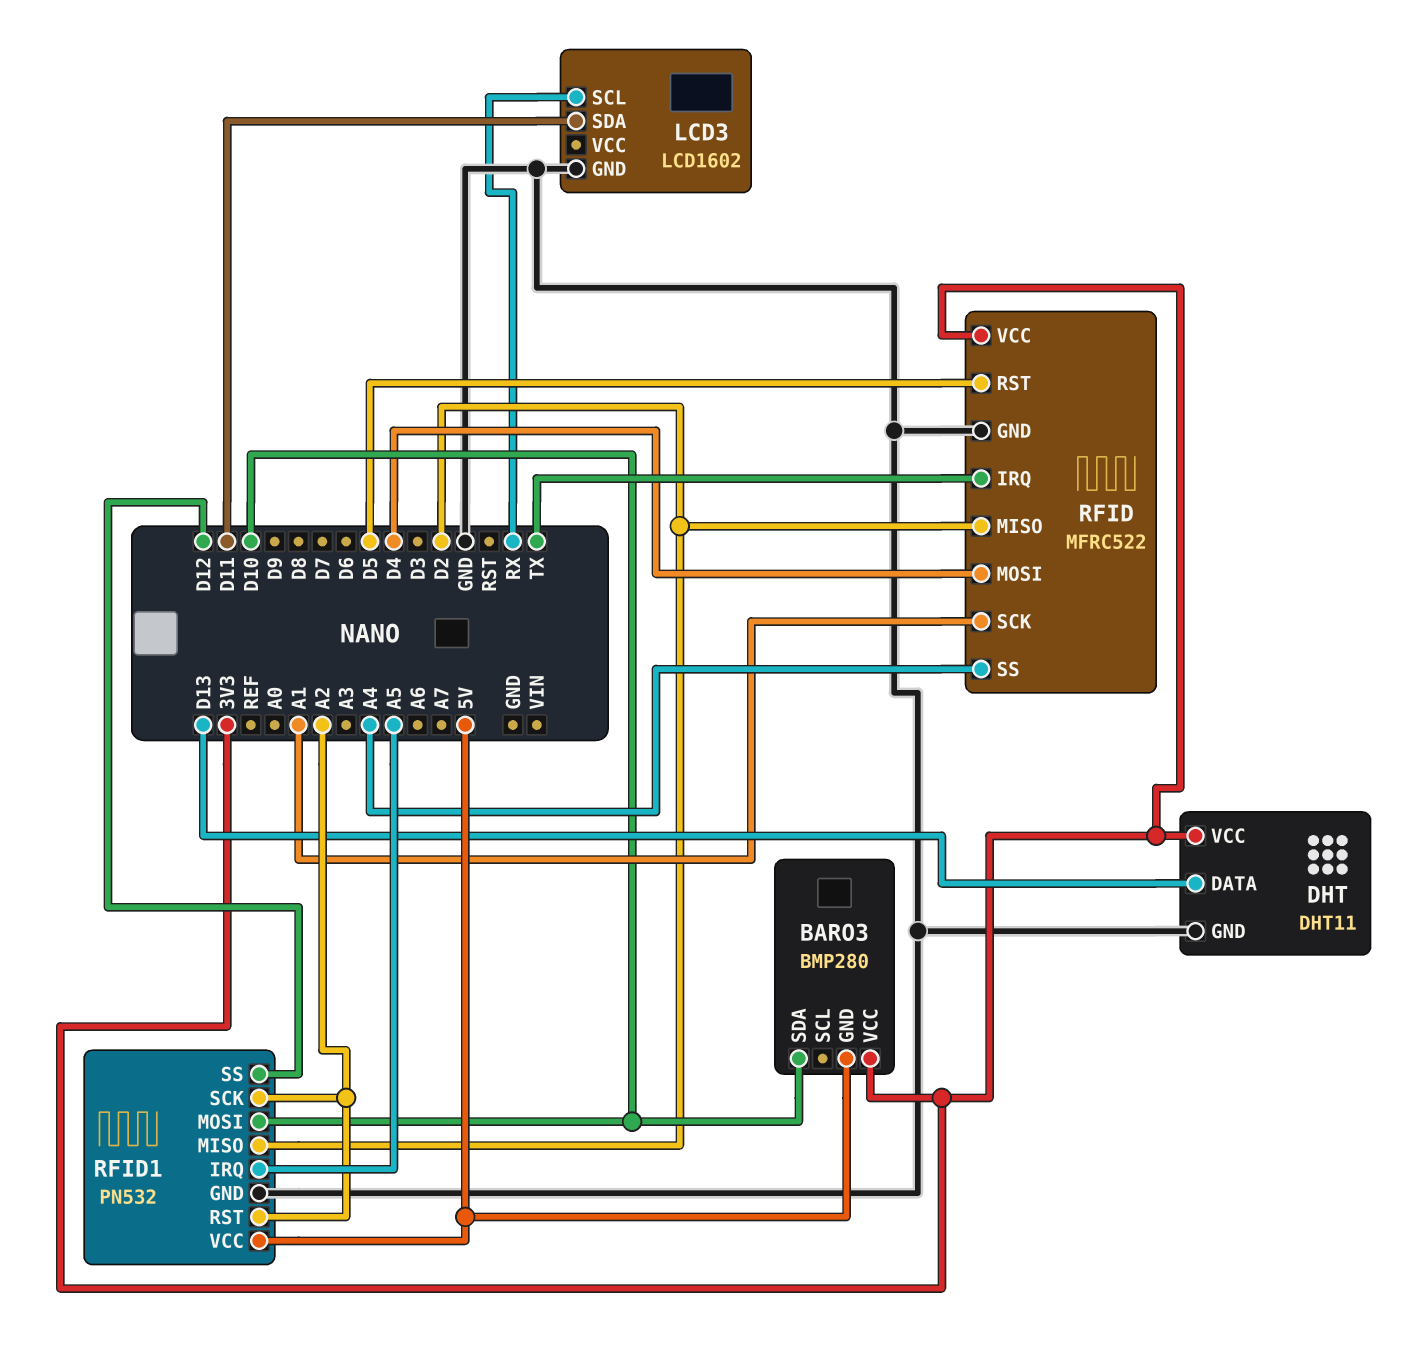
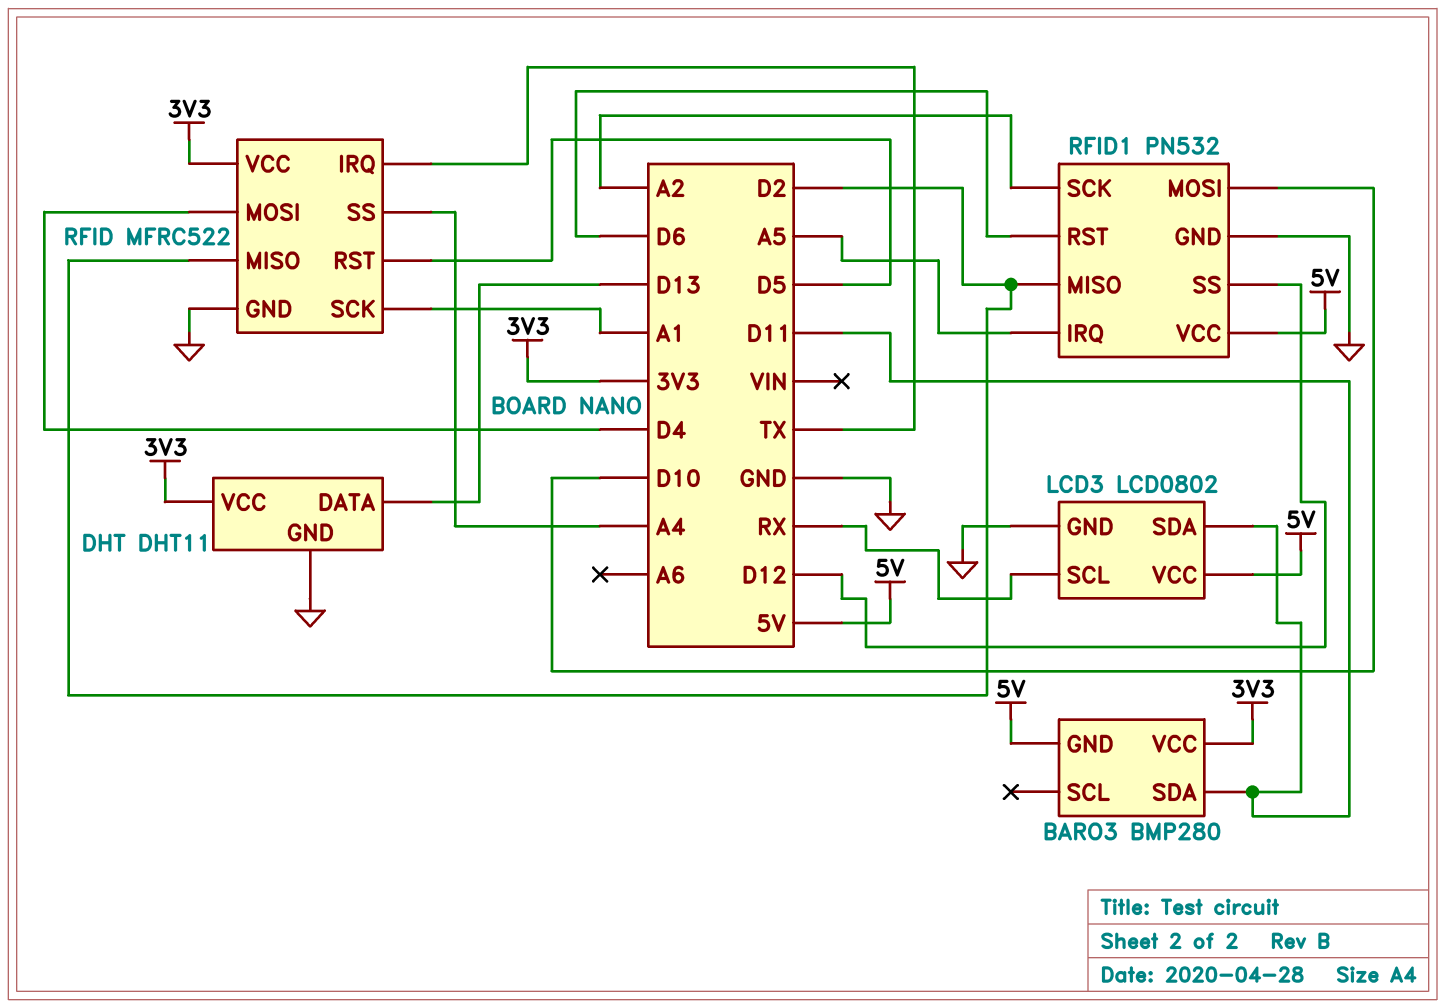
BARO3 pin SDA: D10 -> D11
LCD3: LCD1602 -> LCD0802
LCD3 pin VCC: none -> 5V
RFID1 pin RST: A2 -> D6

